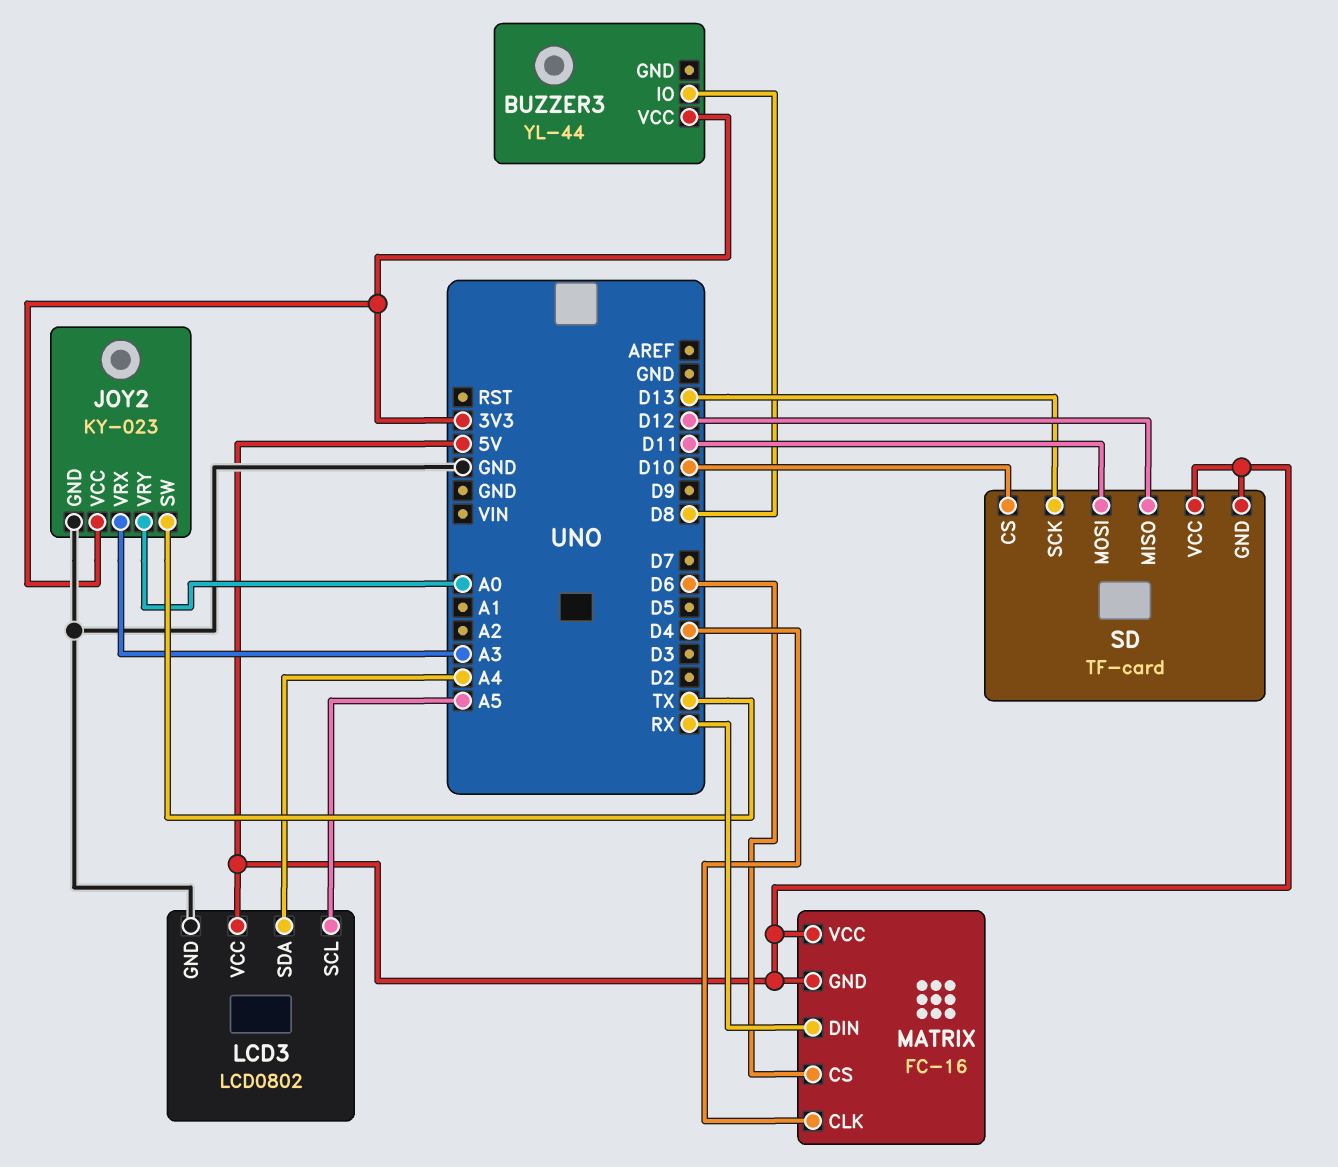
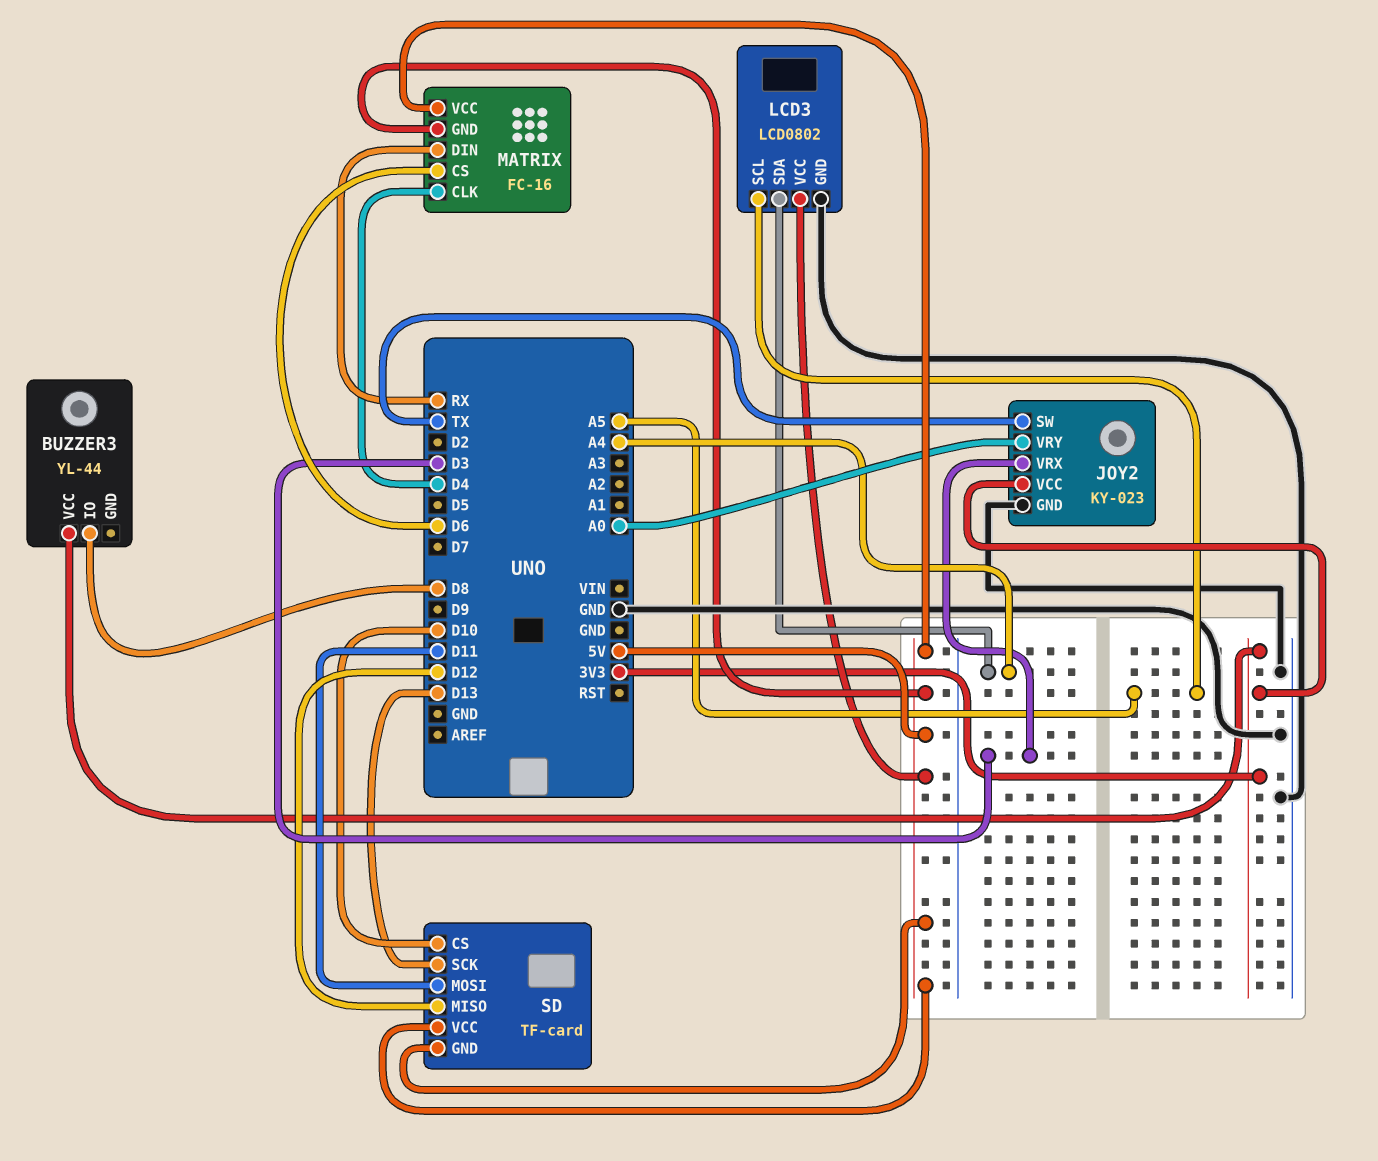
JOY2 pin VRX: A3 -> D3

